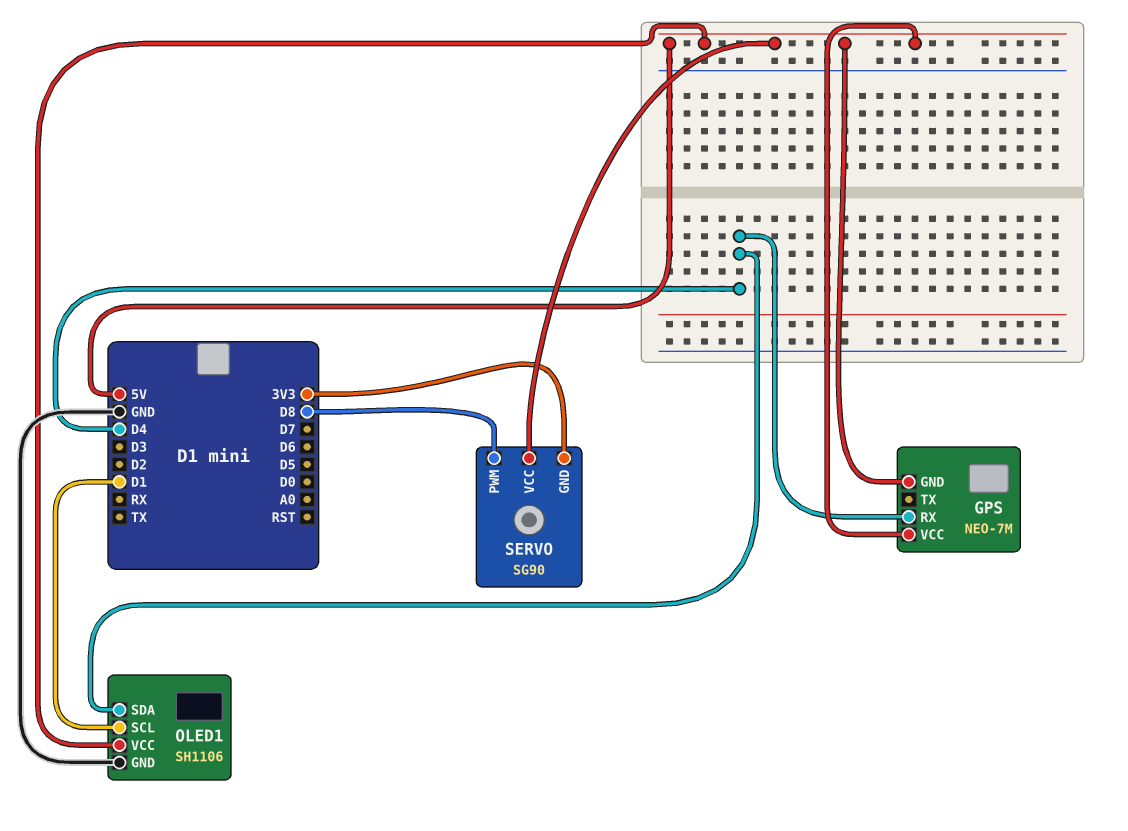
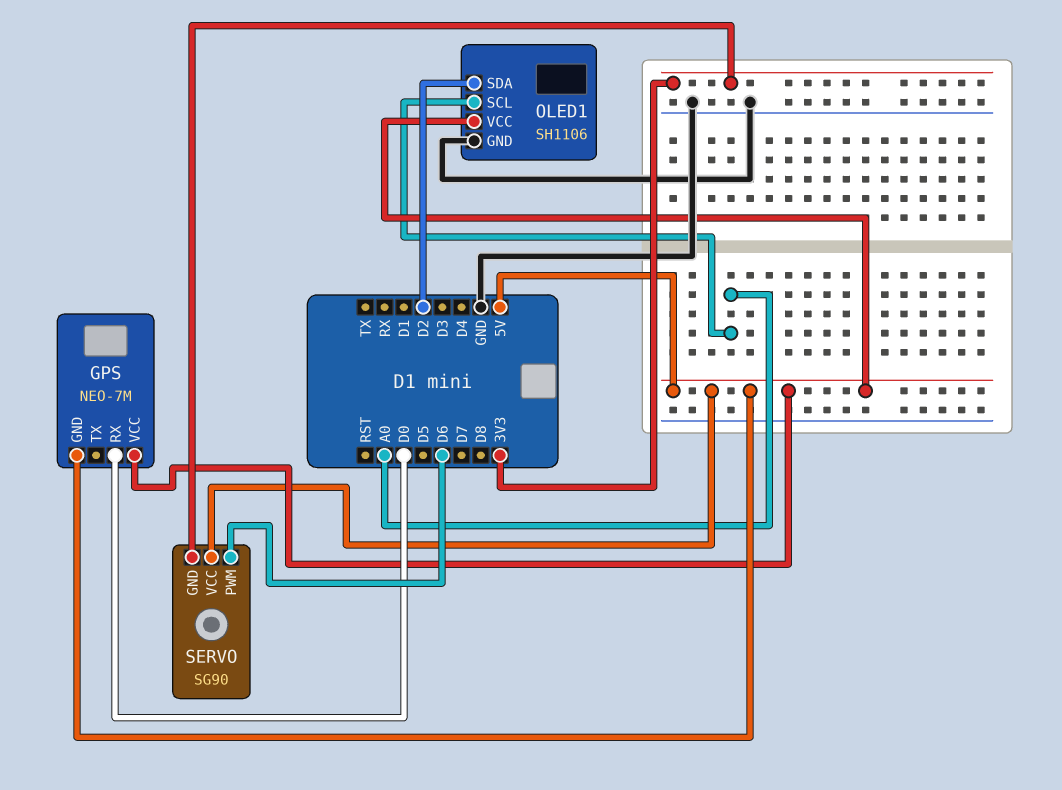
GPS pin RX: D4 -> D0
OLED1 pin SCL: D1 -> A0
OLED1 pin SDA: D4 -> D2
SERVO pin PWM: D8 -> D6

